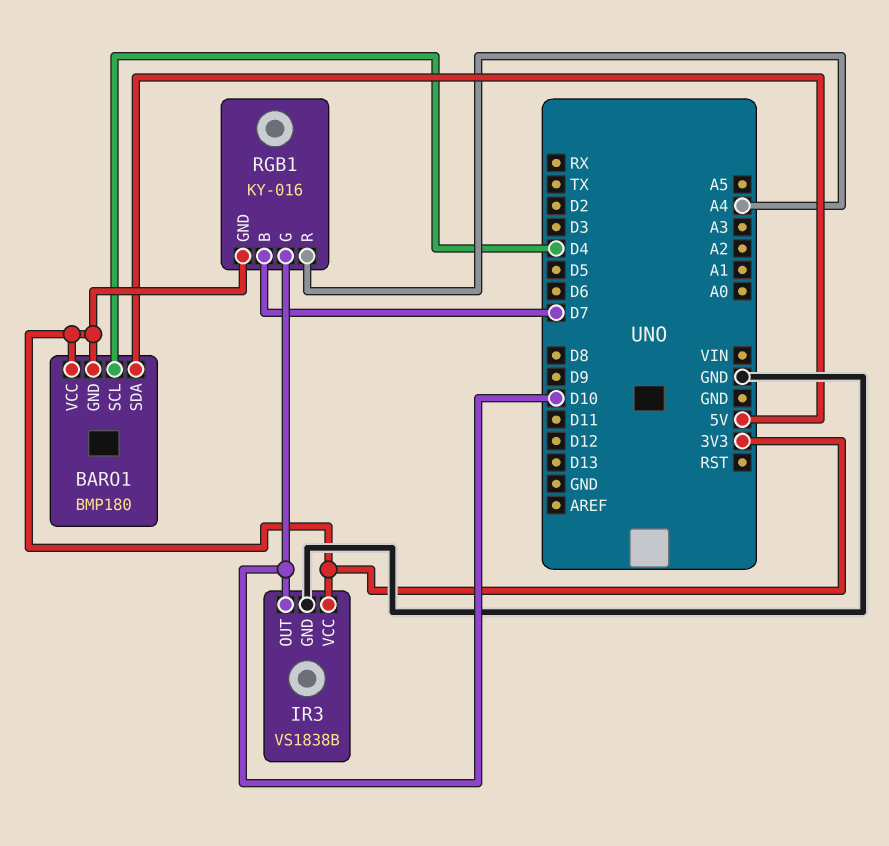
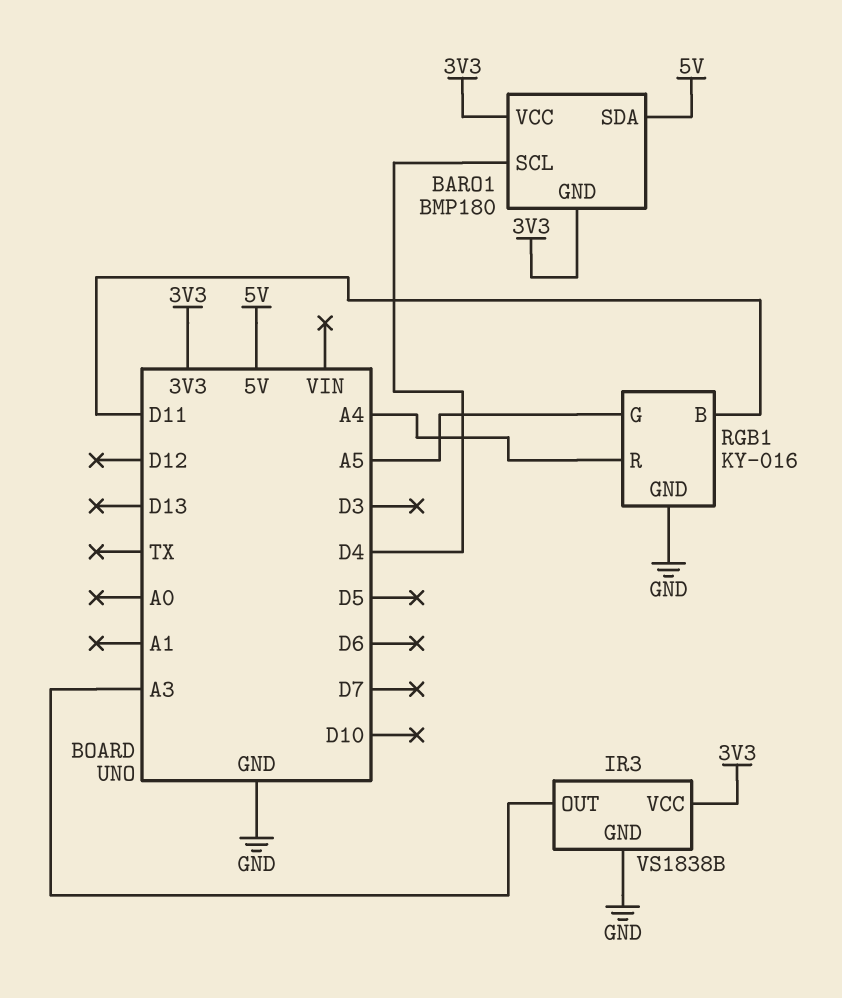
IR3 pin OUT: D10 -> A3
RGB1 pin B: D7 -> D11
RGB1 pin G: D10 -> A5
RGB1 pin GND: 3V3 -> GND

